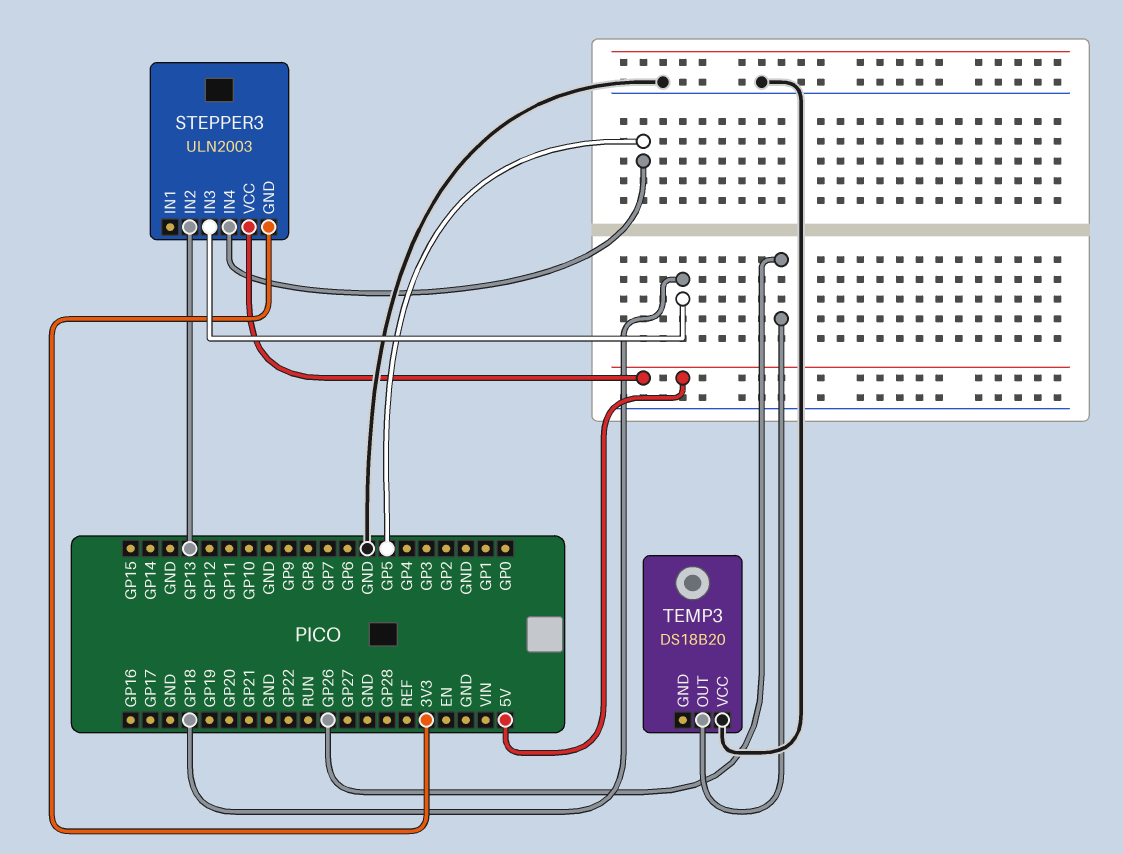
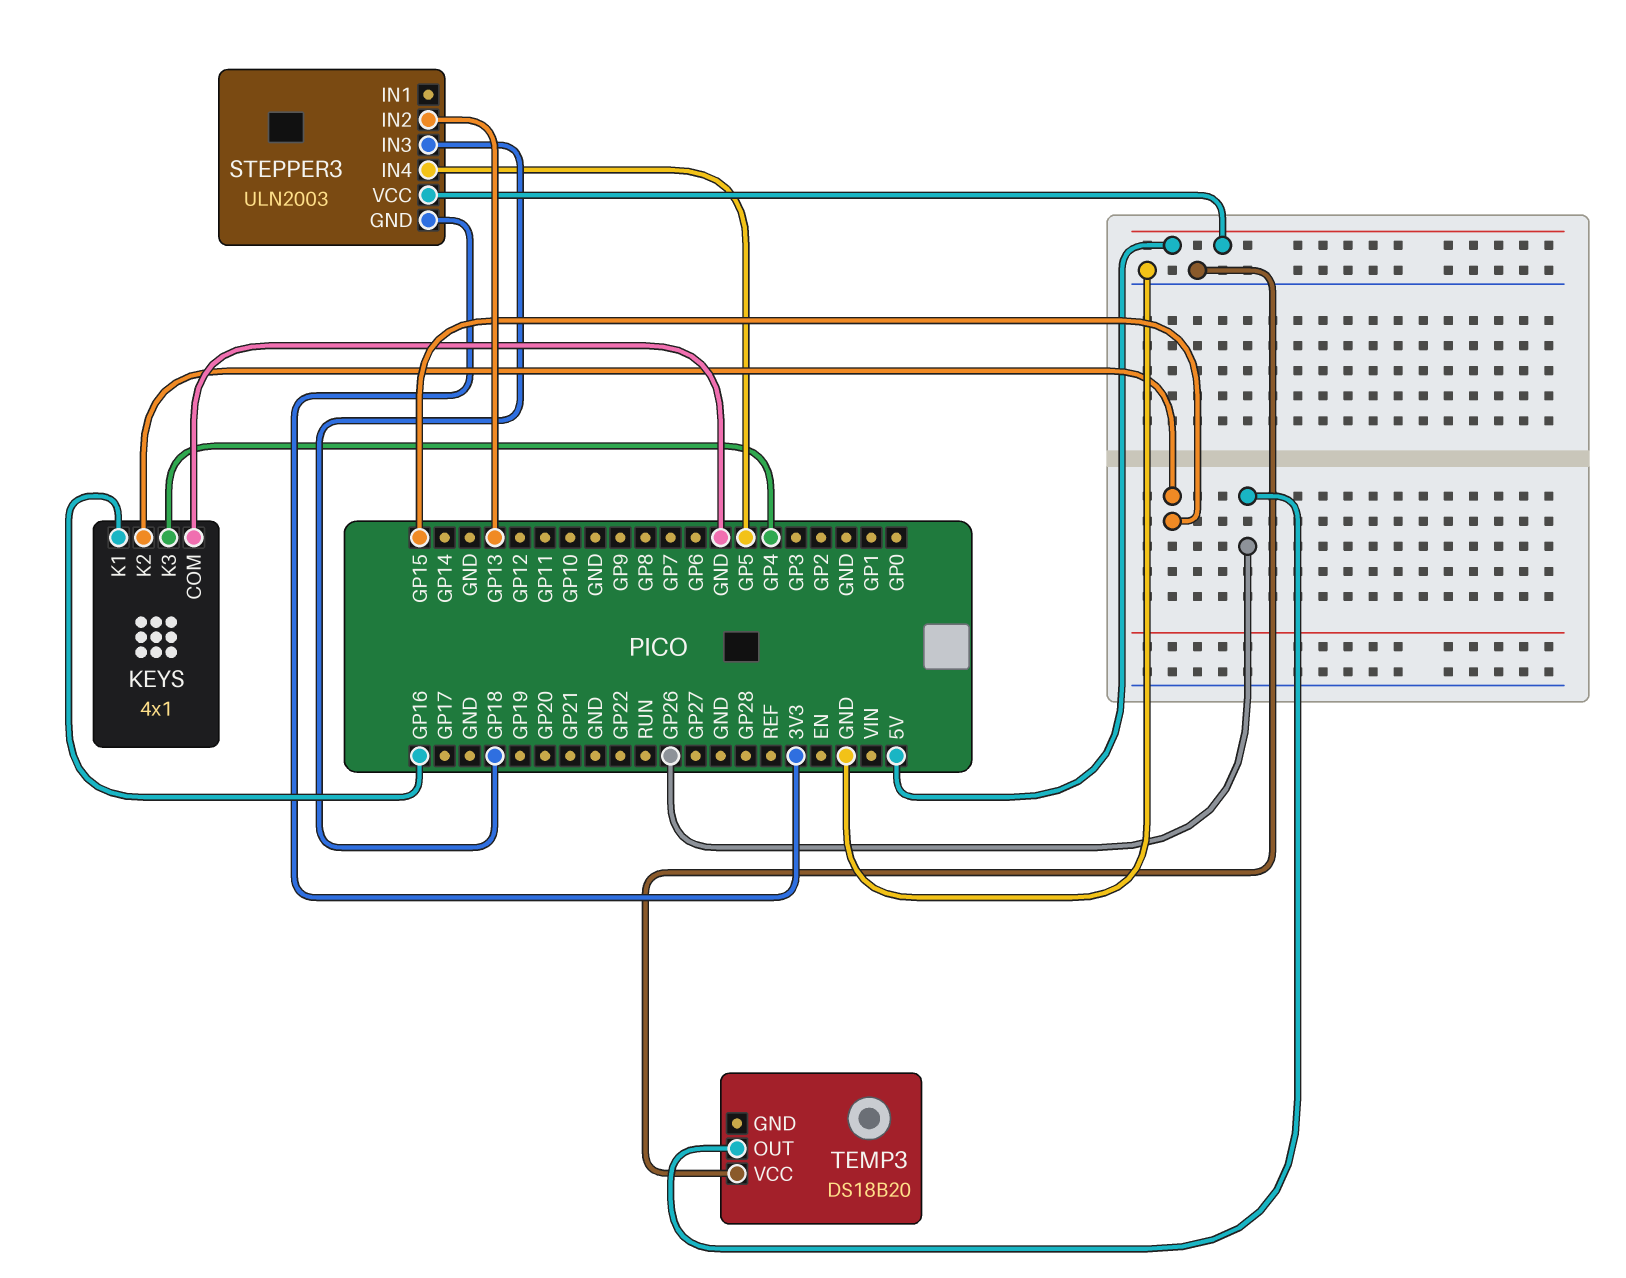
KEYS: none -> 4x1
KEYS pin COM: none -> GND
KEYS pin K1: none -> GP16
KEYS pin K2: none -> GP15
KEYS pin K3: none -> GP4

